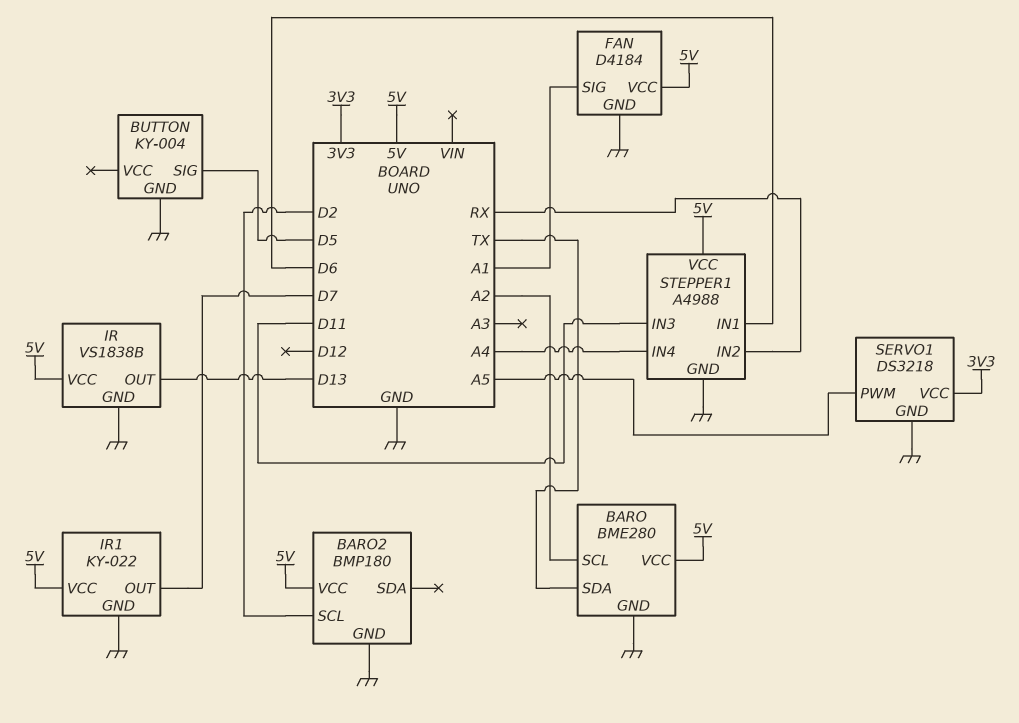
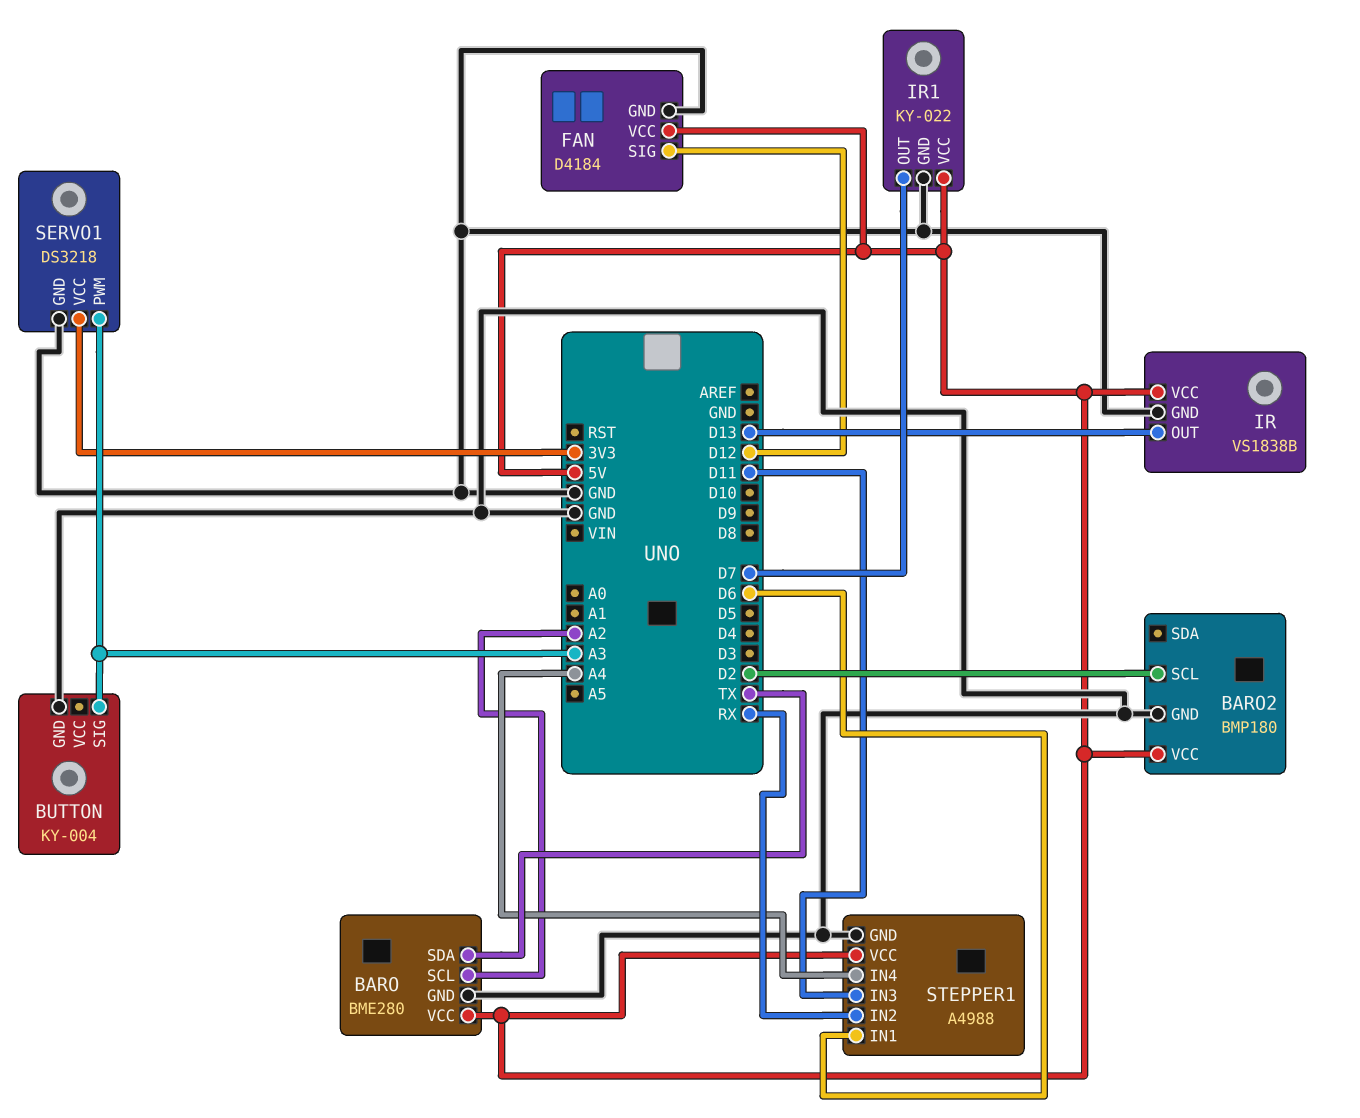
BUTTON pin SIG: D5 -> A3
FAN pin SIG: A1 -> D12
SERVO1 pin PWM: A5 -> A3

